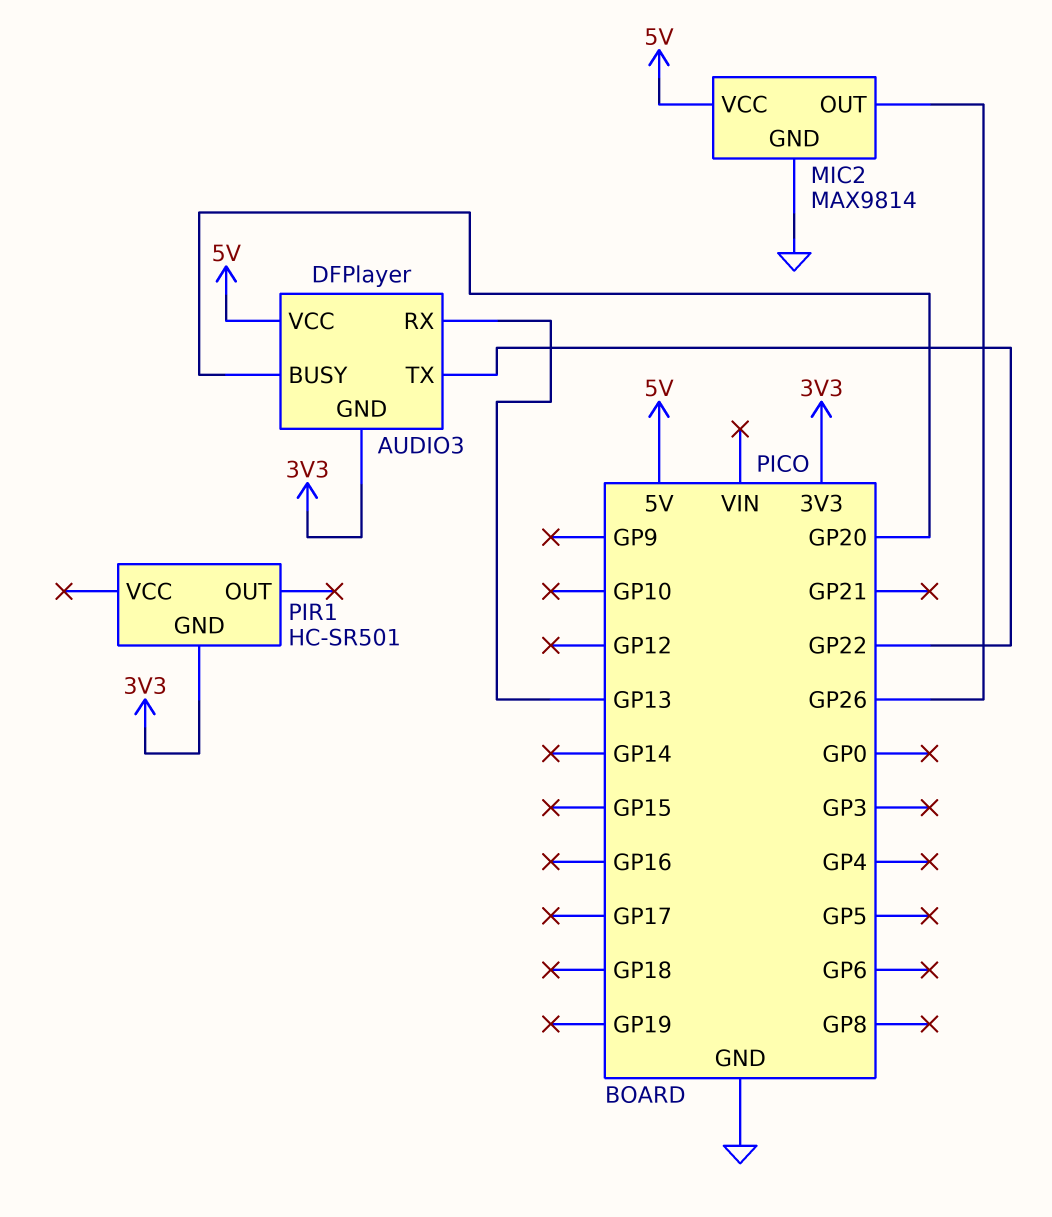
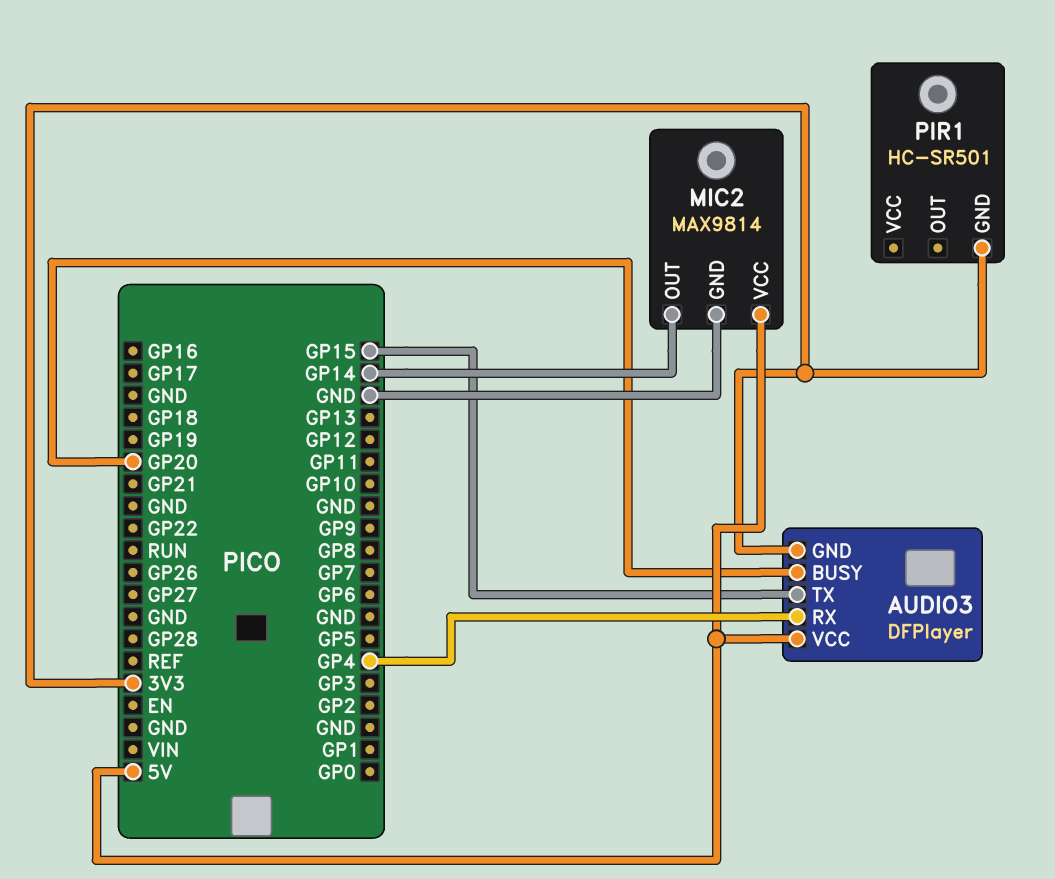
AUDIO3 pin RX: GP13 -> GP4
AUDIO3 pin TX: GP22 -> GP15
MIC2 pin OUT: GP26 -> GP14

